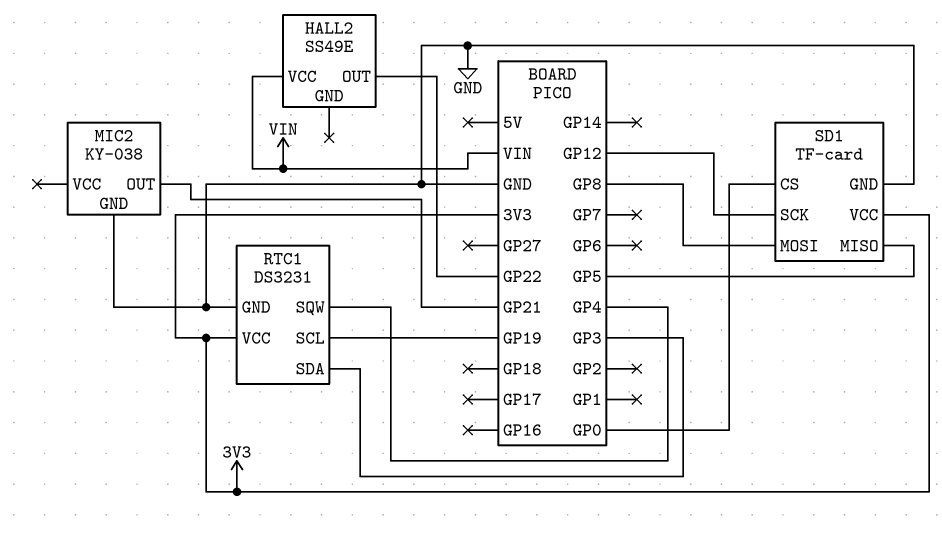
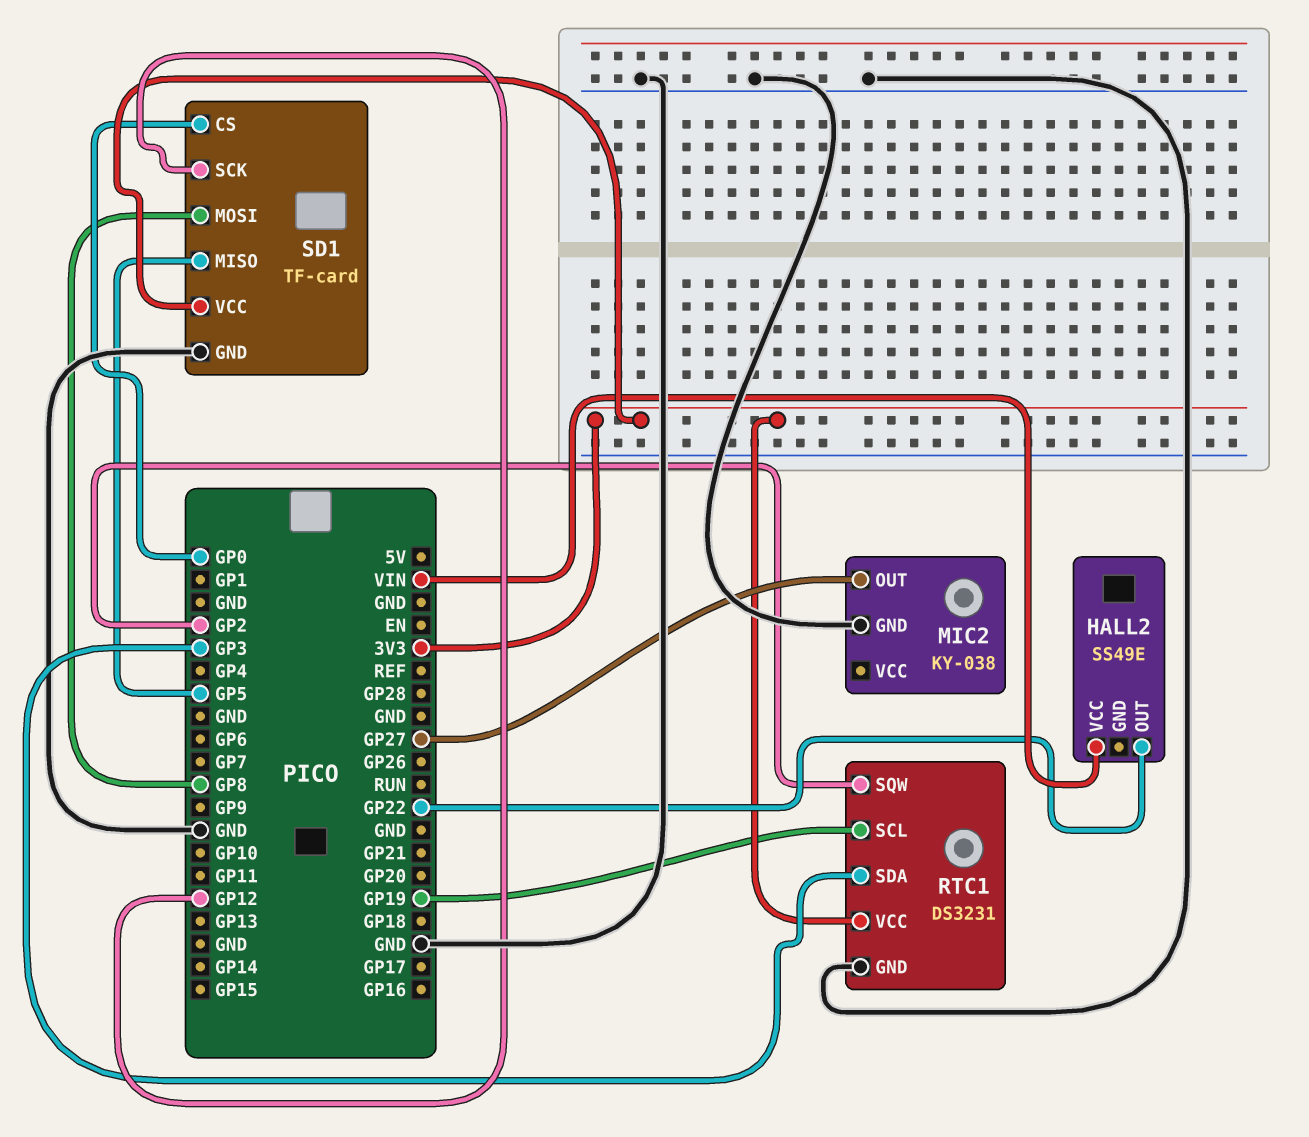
MIC2 pin OUT: GP21 -> GP27
RTC1 pin SQW: GP4 -> GP2

